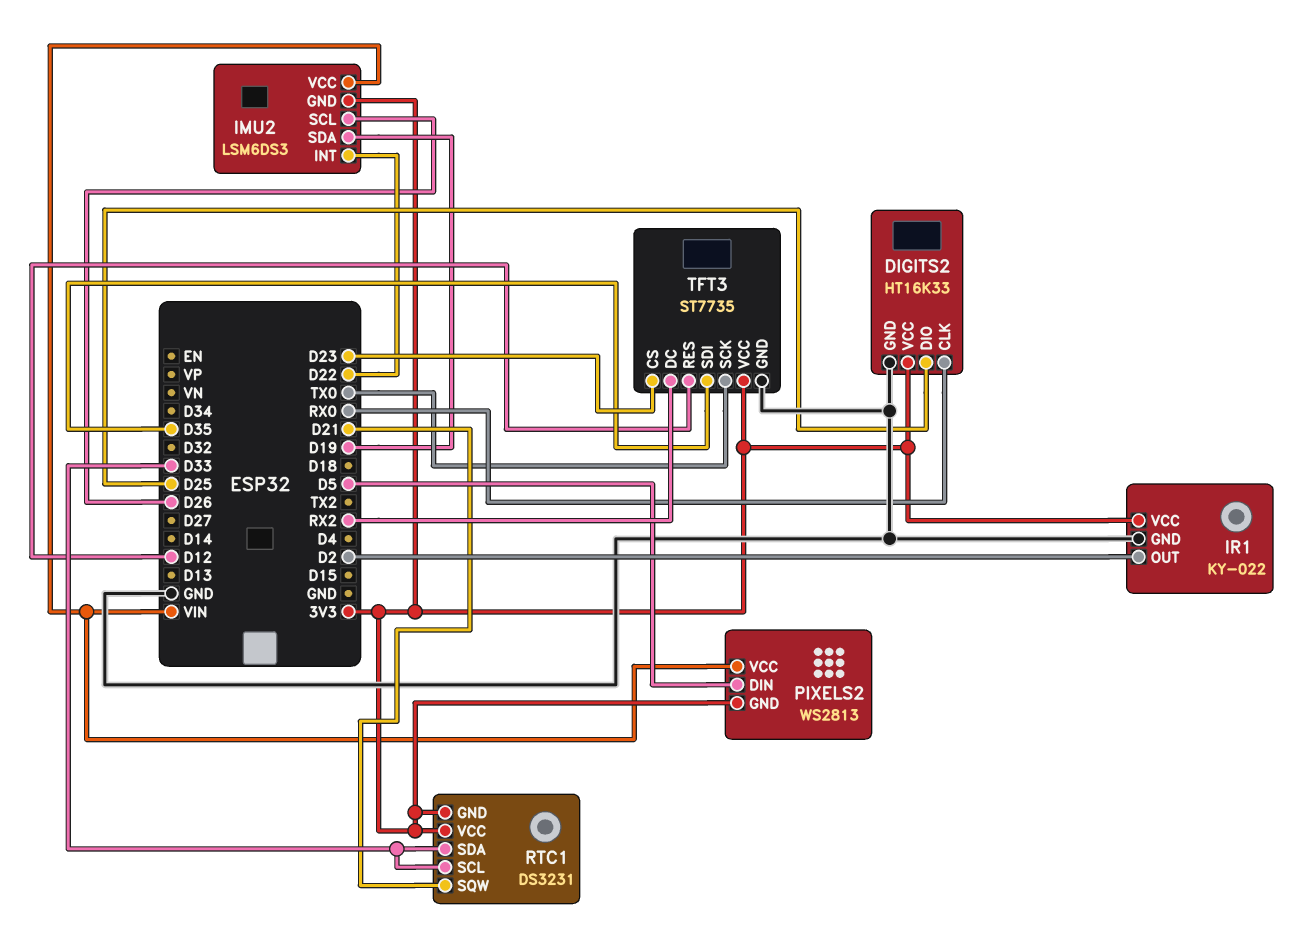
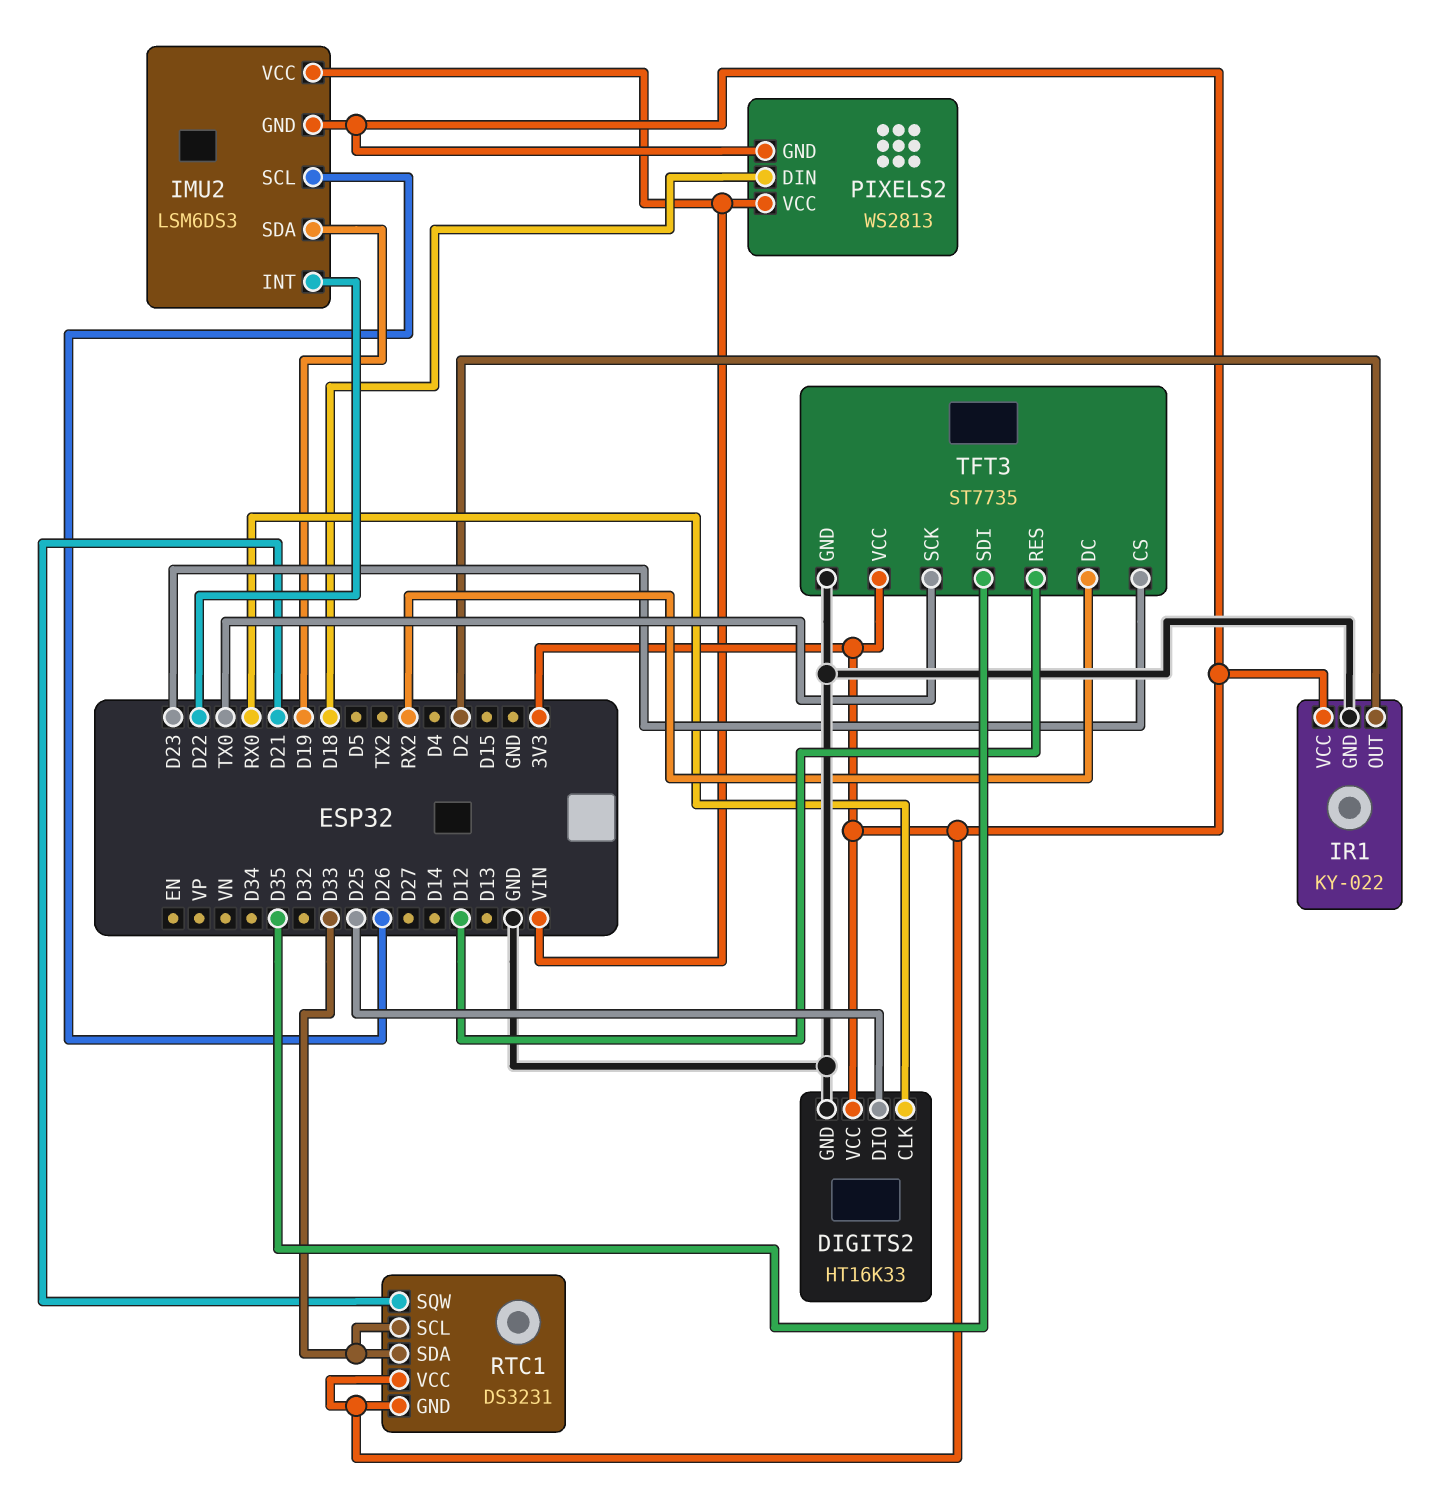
PIXELS2 pin DIN: D5 -> D18

